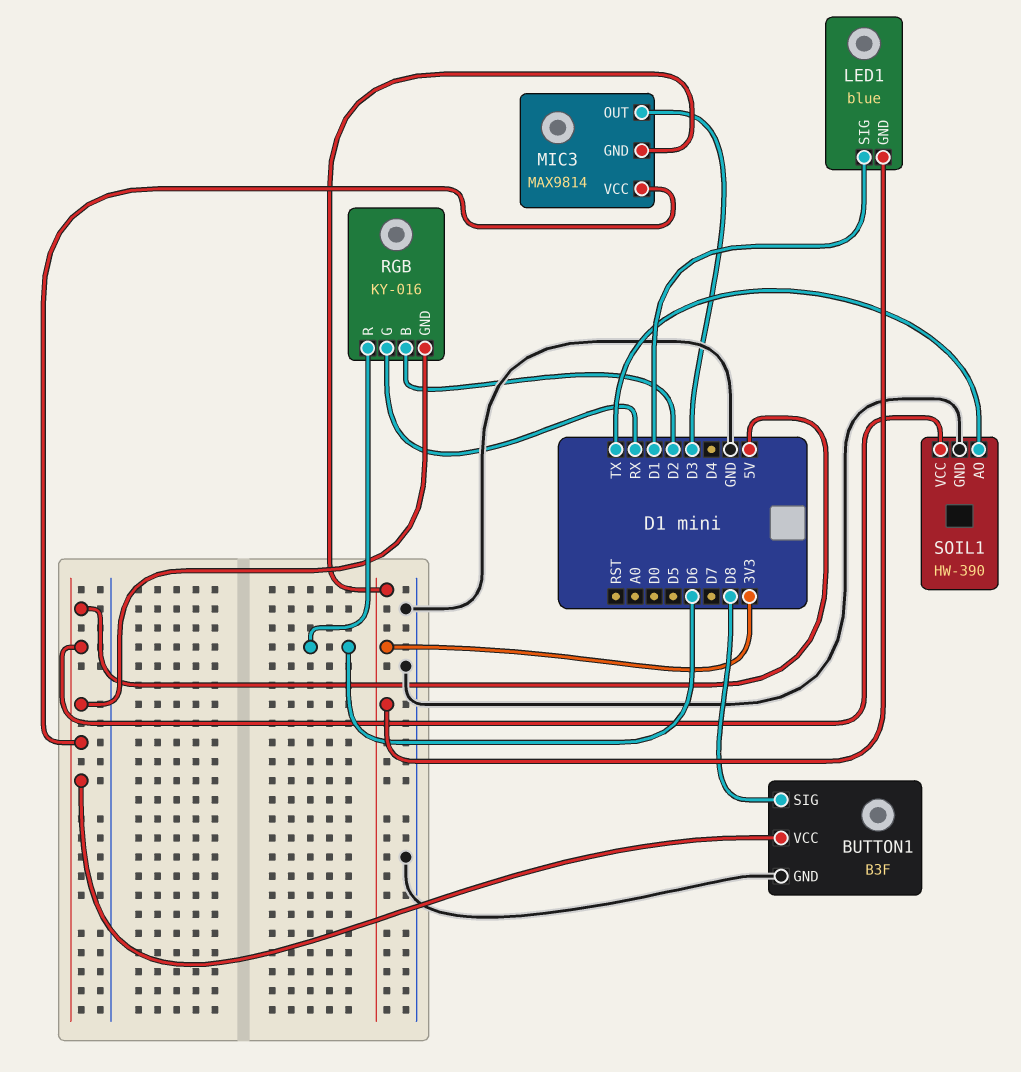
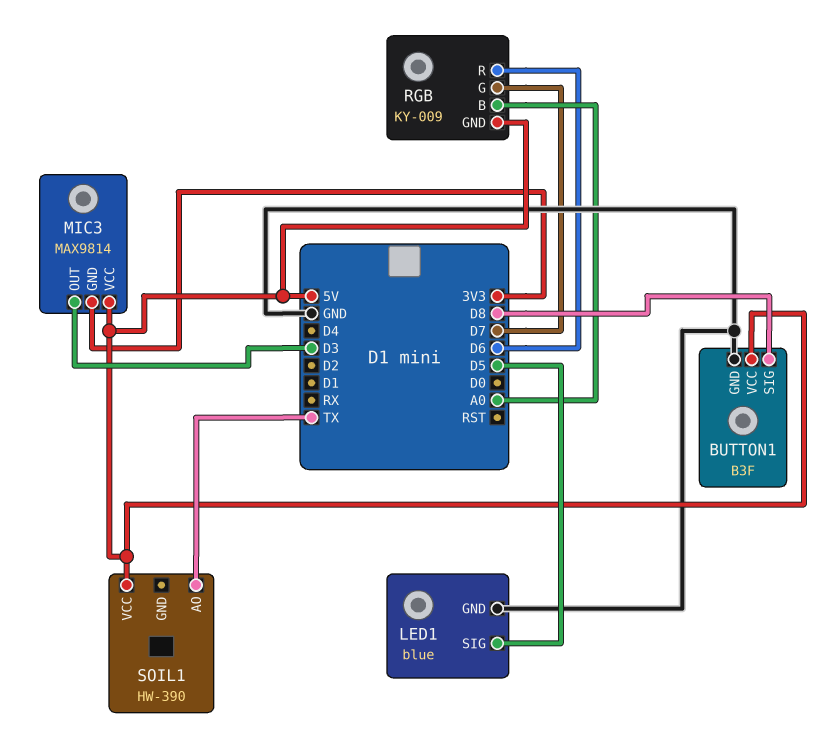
LED1 pin GND: 3V3 -> GND
LED1 pin SIG: D1 -> D5
RGB: KY-016 -> KY-009
RGB pin B: D2 -> A0
RGB pin G: RX -> D7
SOIL1 pin GND: GND -> none

